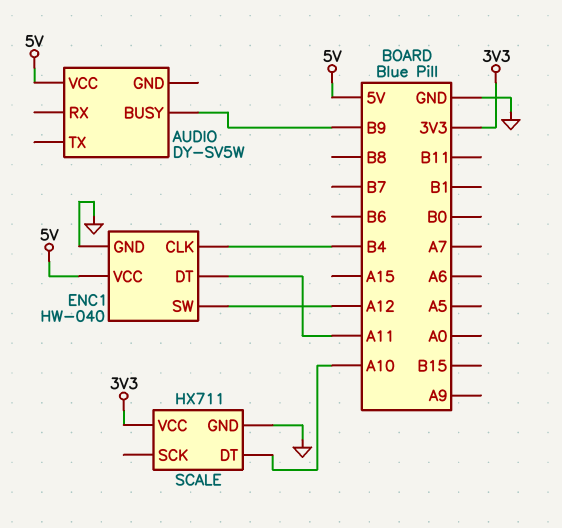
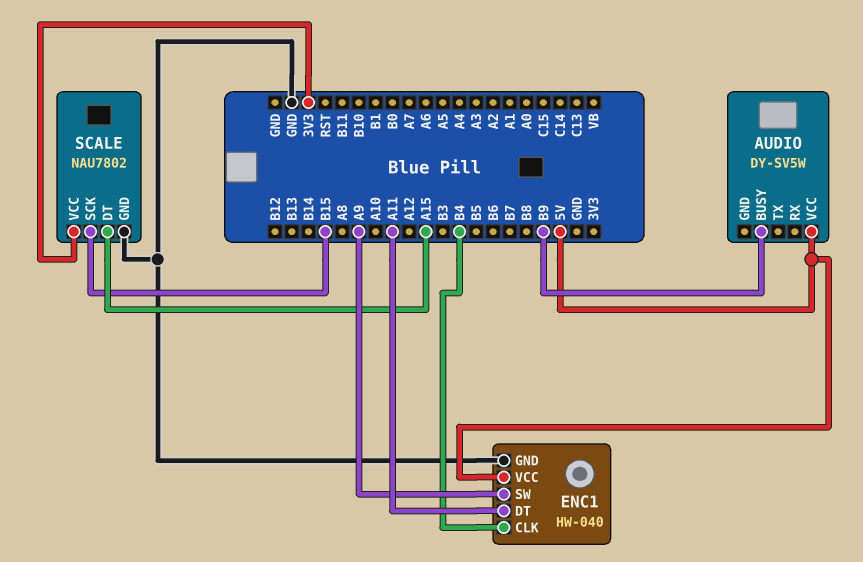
ENC1 pin SW: A12 -> A9
SCALE: HX711 -> NAU7802
SCALE pin DT: A10 -> A15
SCALE pin SCK: none -> B15

